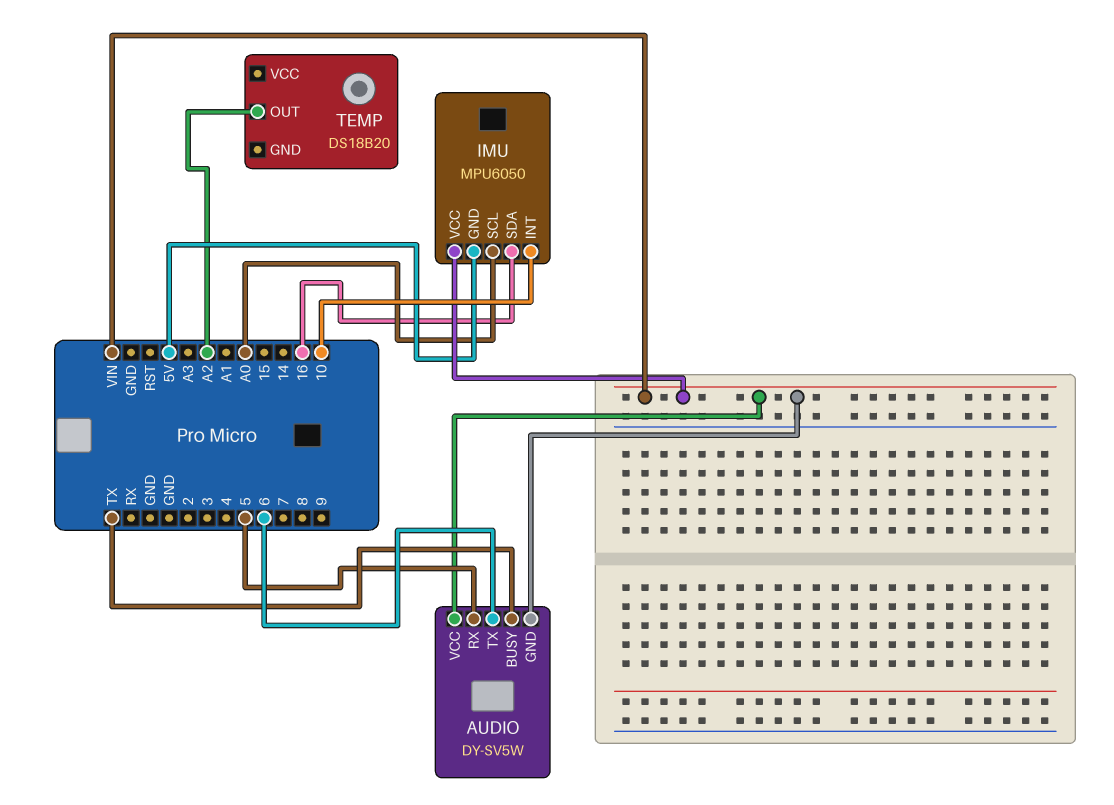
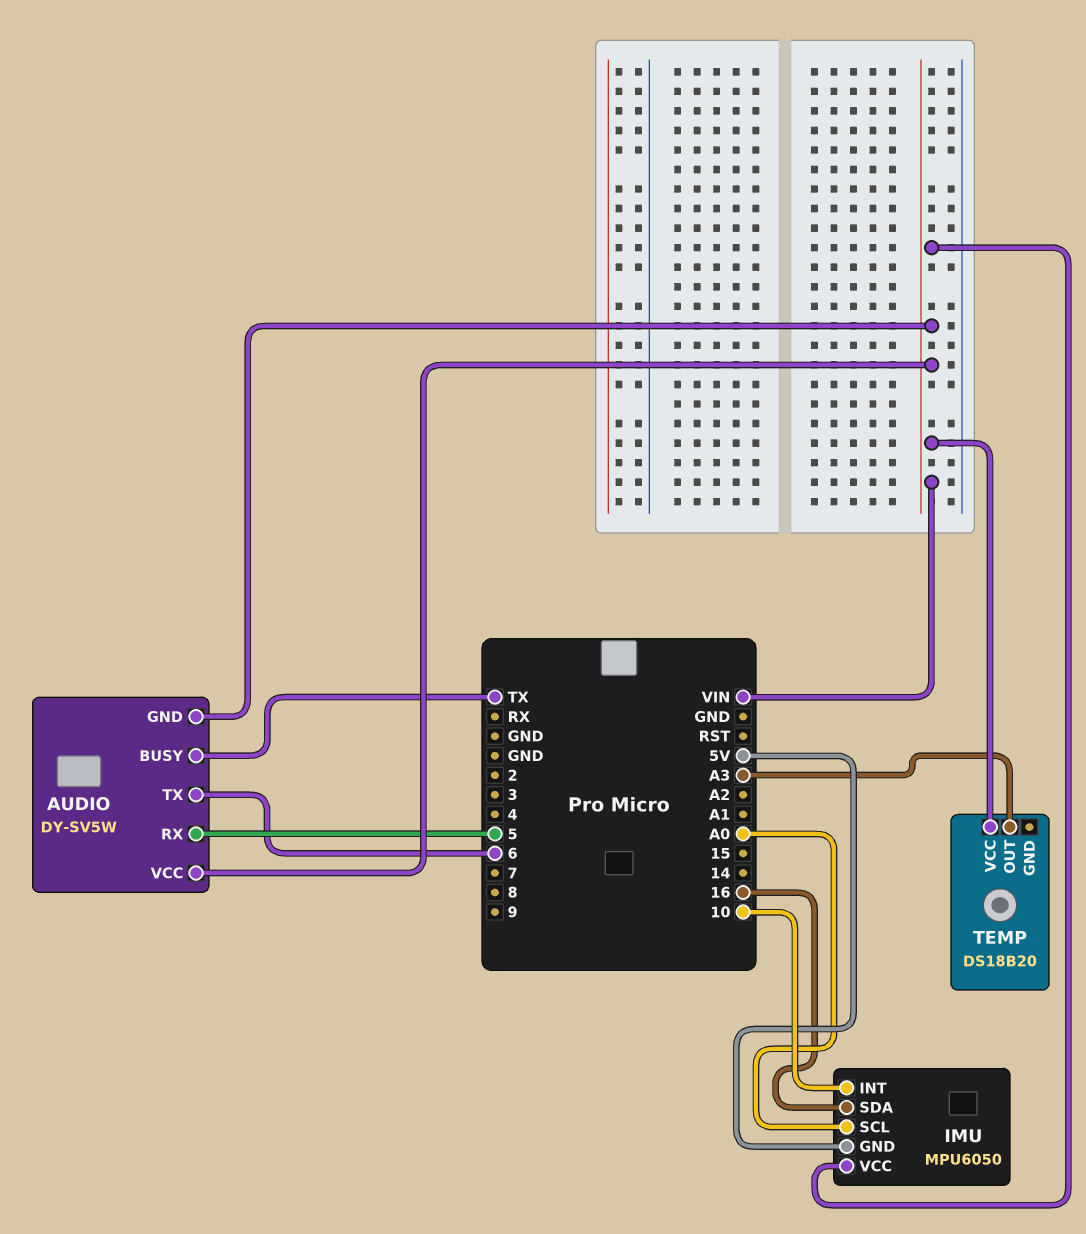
TEMP pin OUT: A2 -> A3
TEMP pin VCC: none -> VIN

